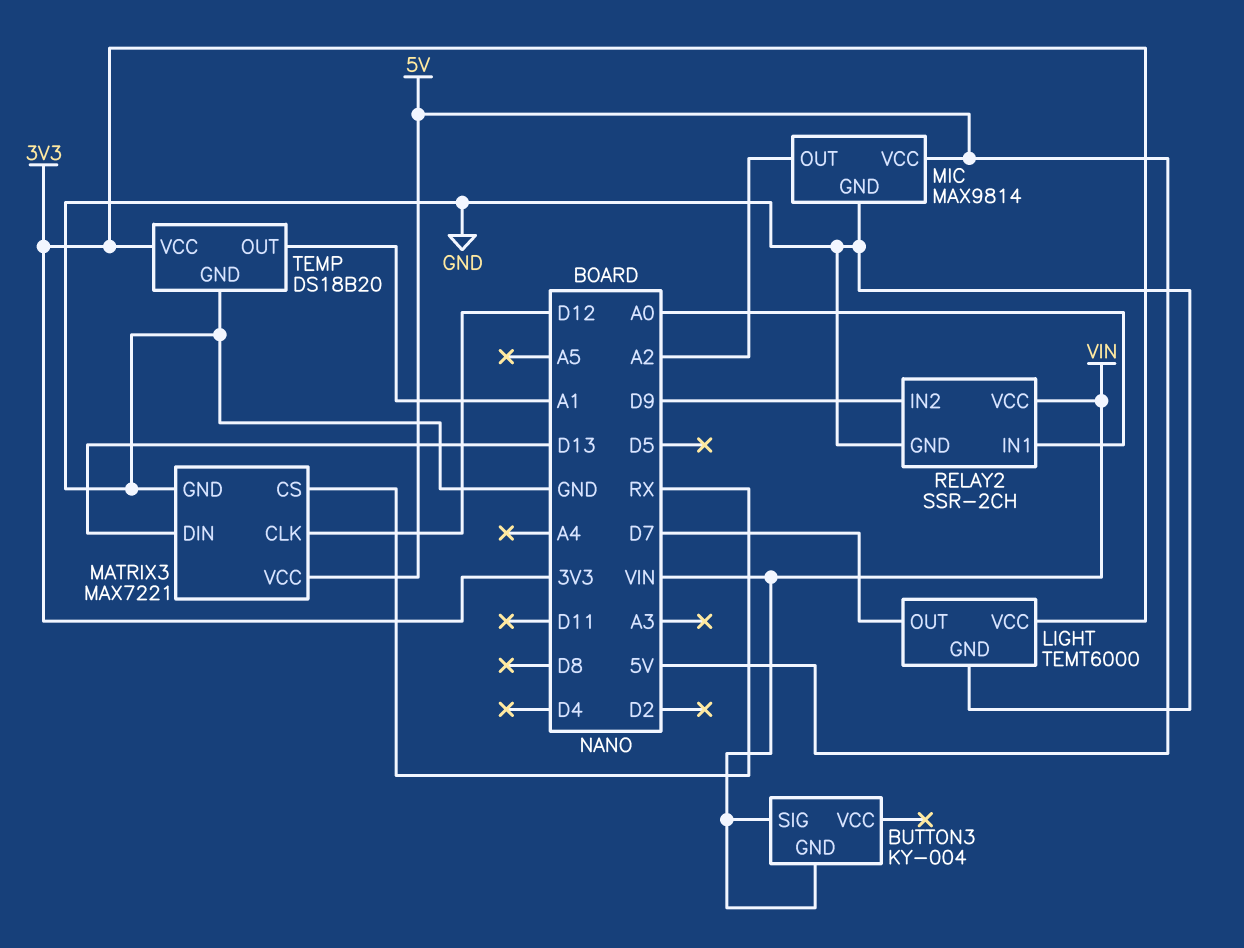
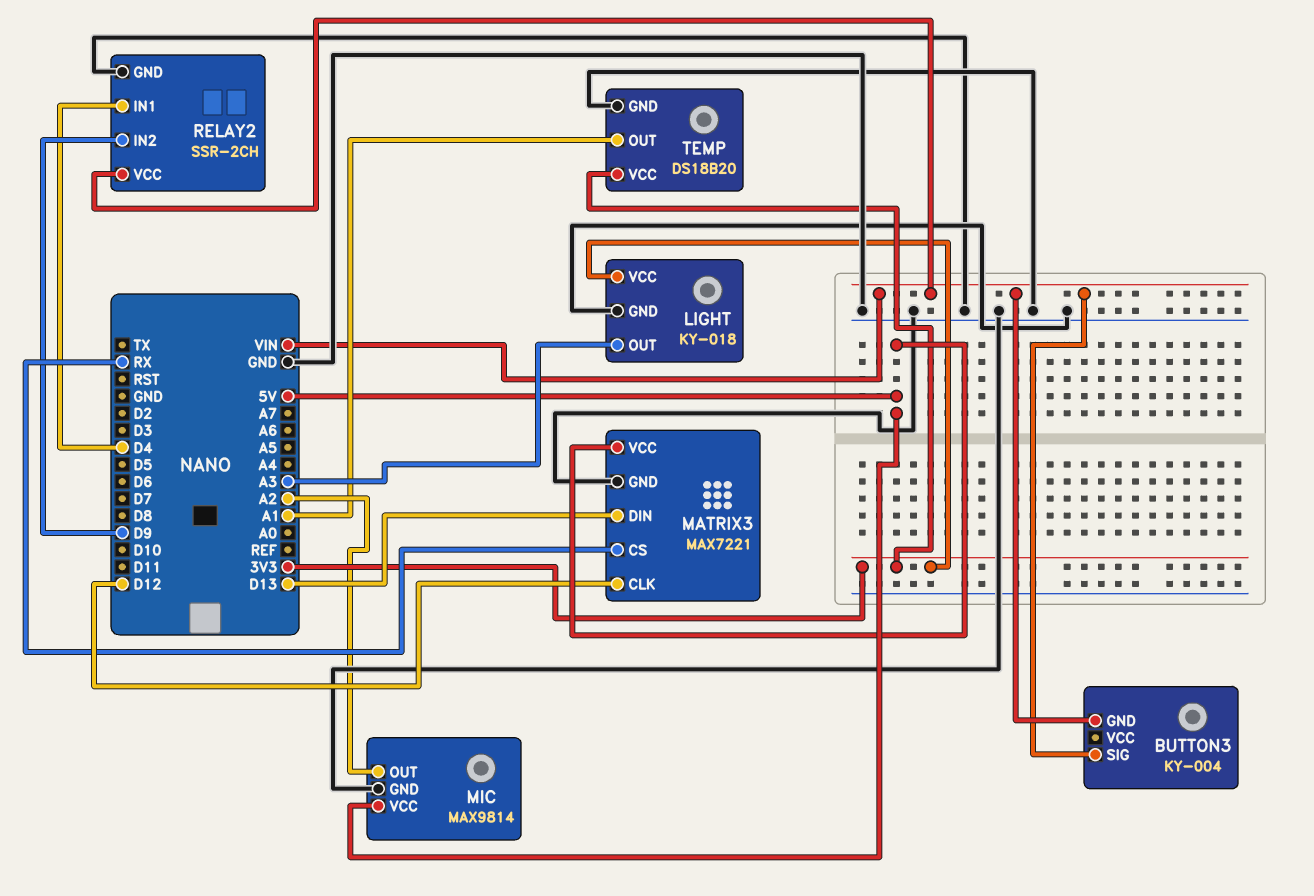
LIGHT: TEMT6000 -> KY-018
LIGHT pin OUT: D7 -> A3
RELAY2 pin IN1: A0 -> D4

